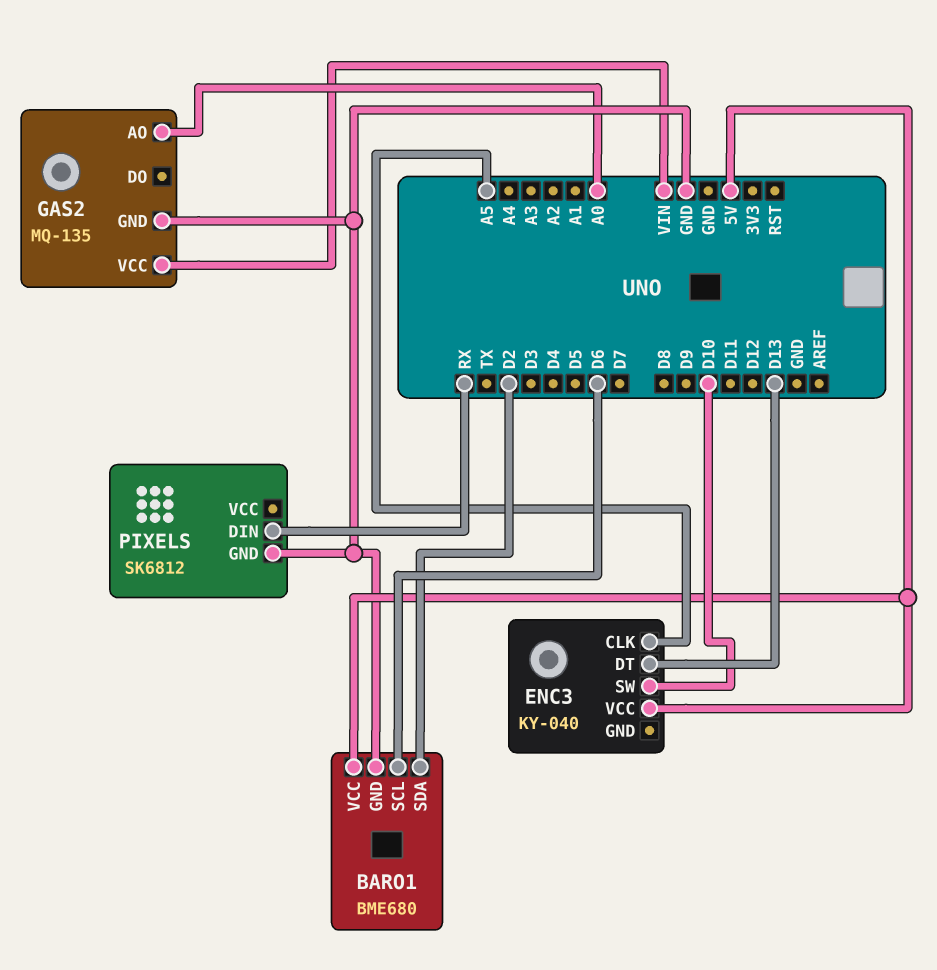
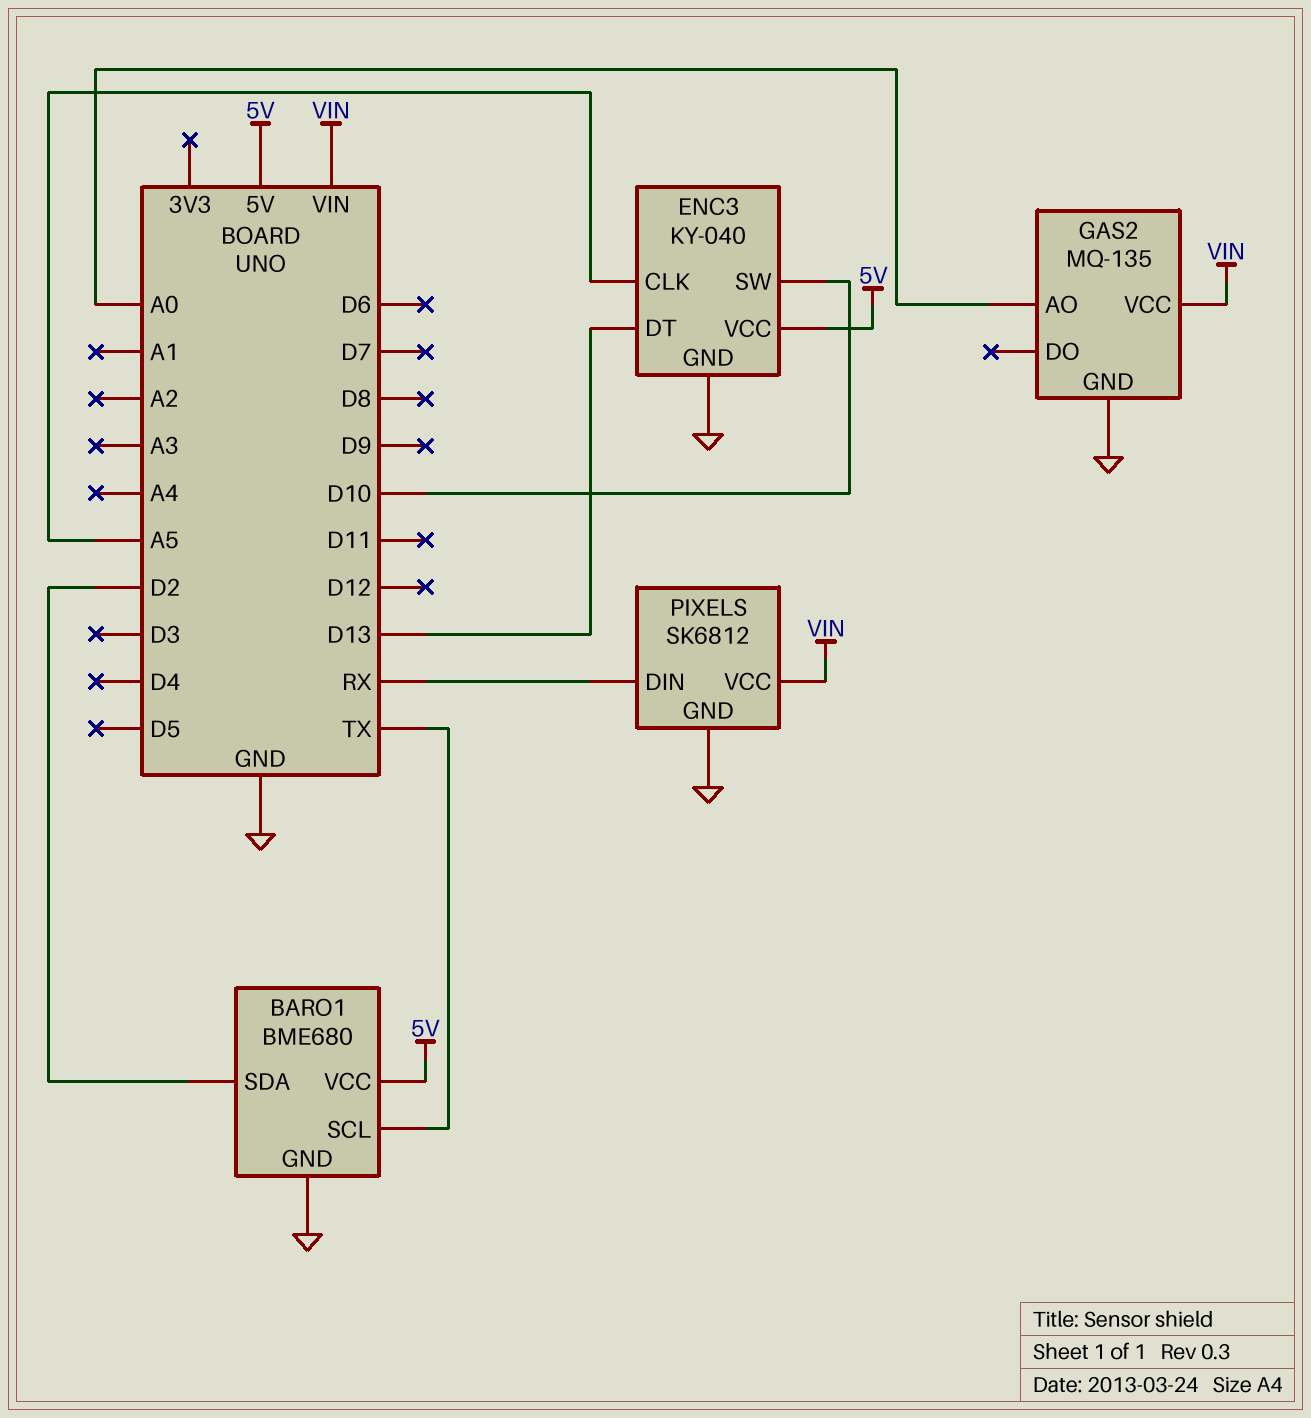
BARO1 pin SCL: D6 -> TX
ENC3 pin GND: none -> GND
PIXELS pin VCC: none -> VIN

